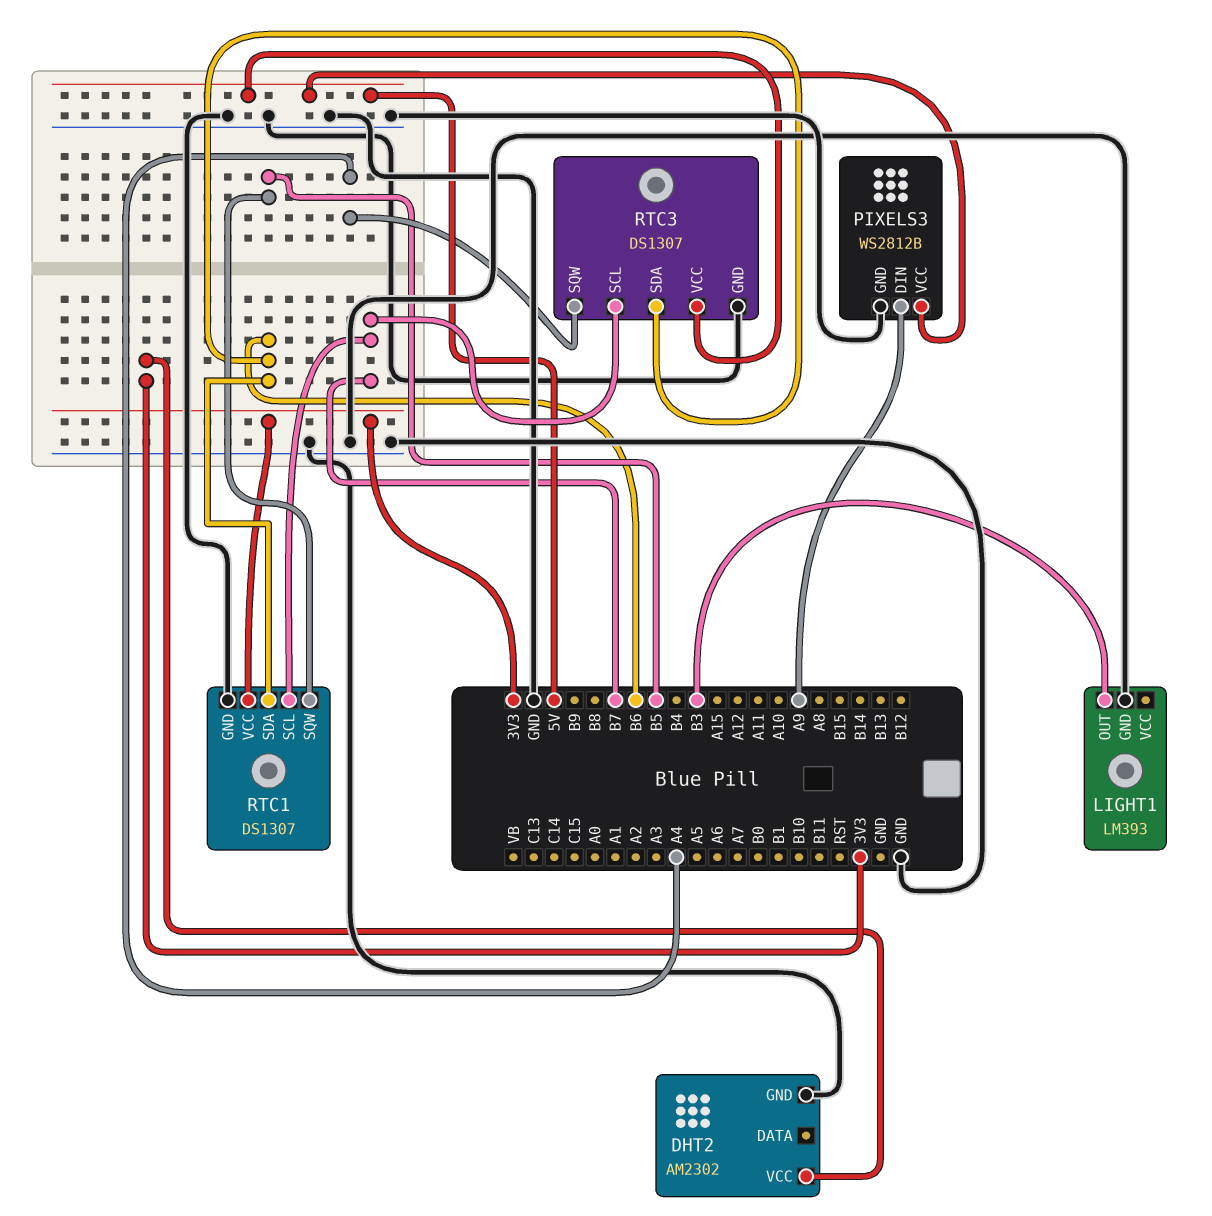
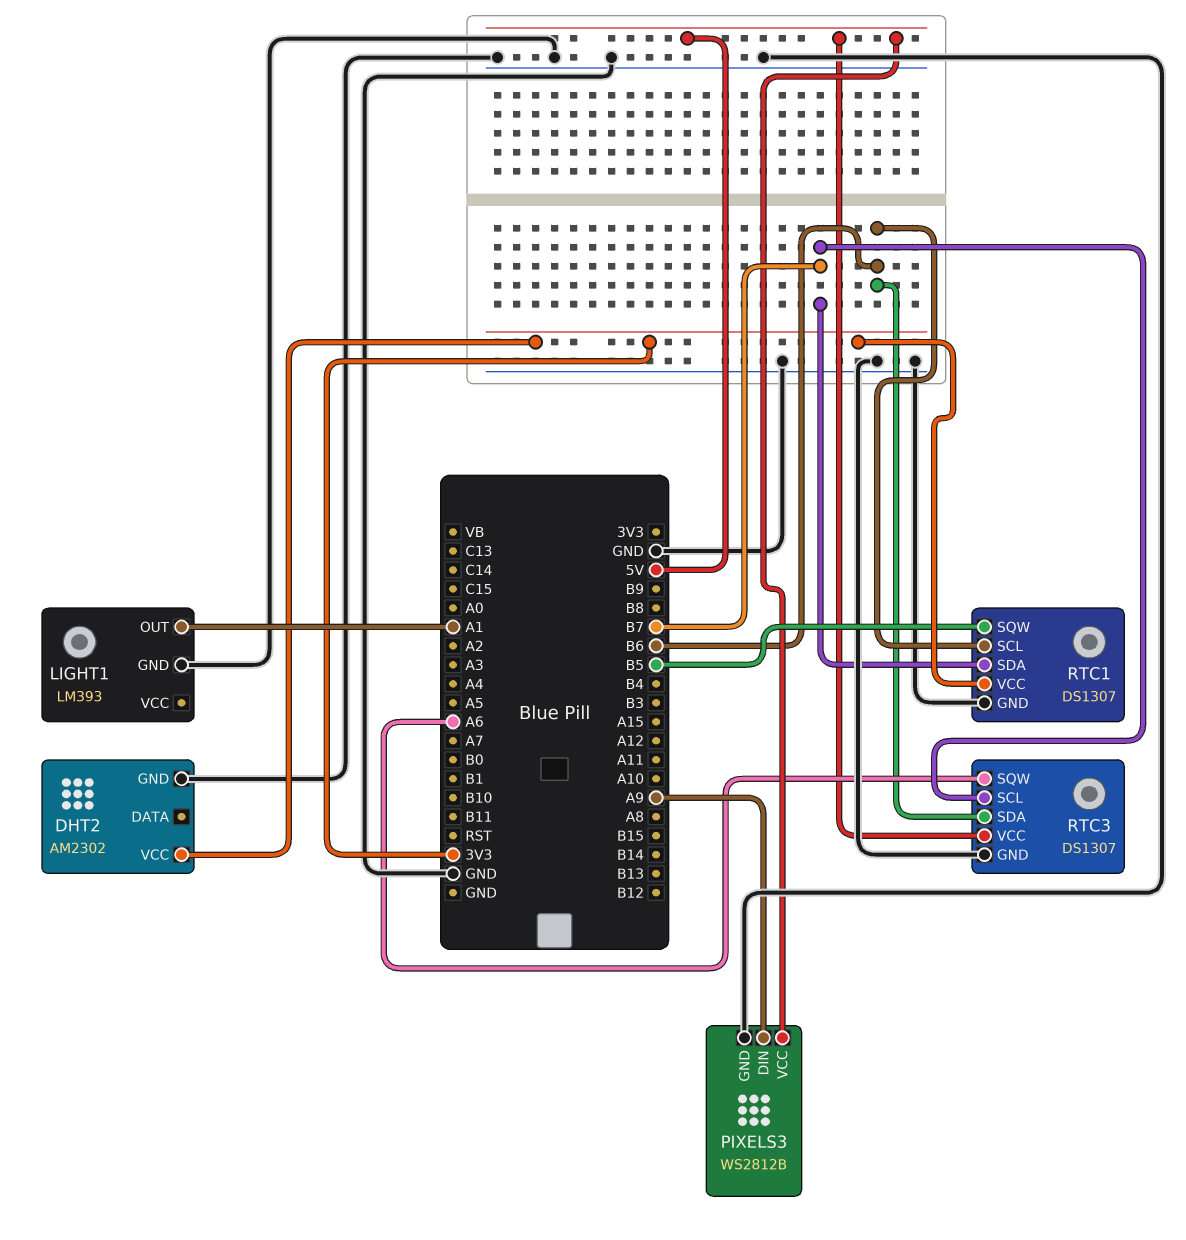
LIGHT1 pin OUT: B3 -> A1
RTC1 pin SCL: B7 -> B6
RTC1 pin SDA: B6 -> B7
RTC3 pin SQW: A4 -> A6

